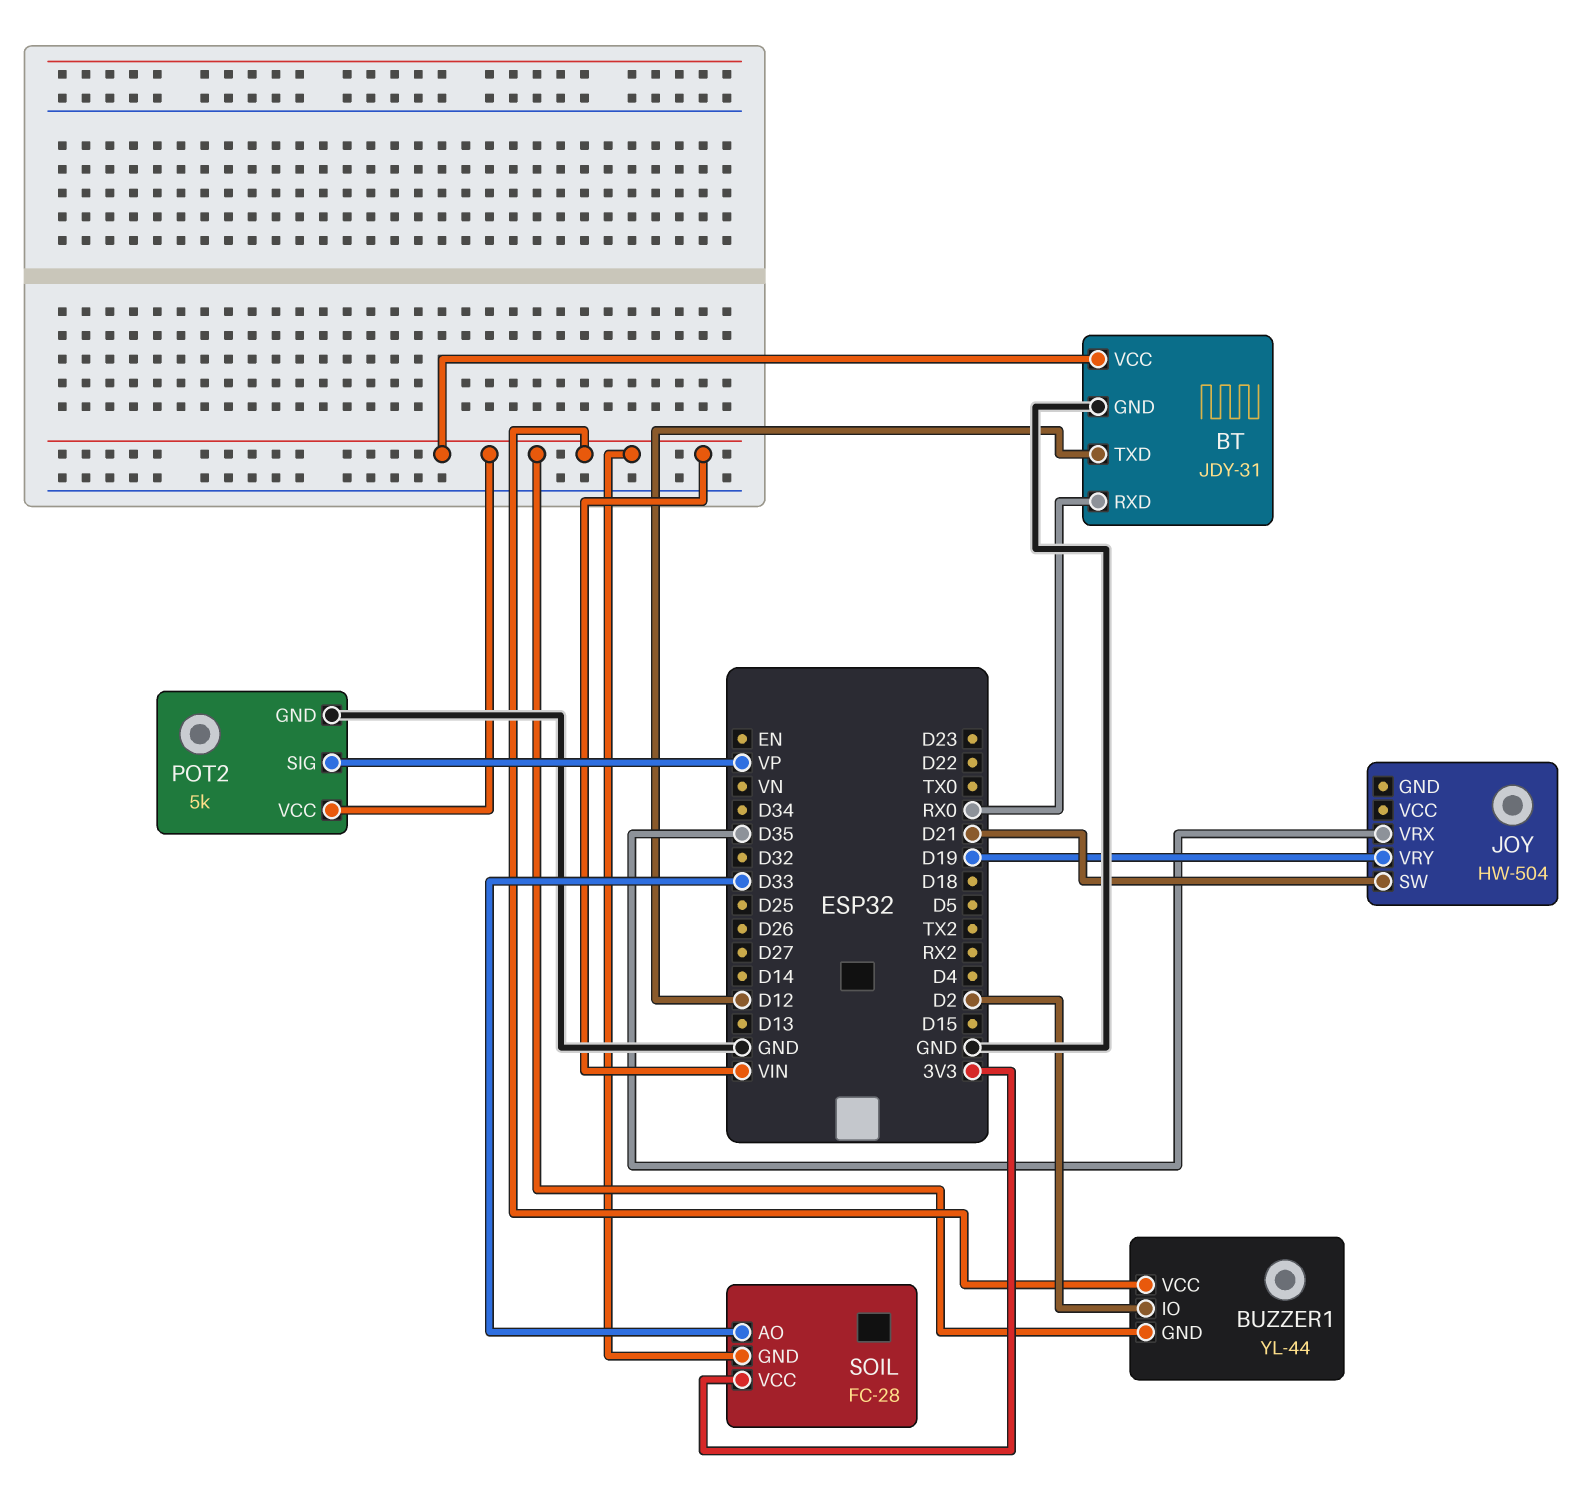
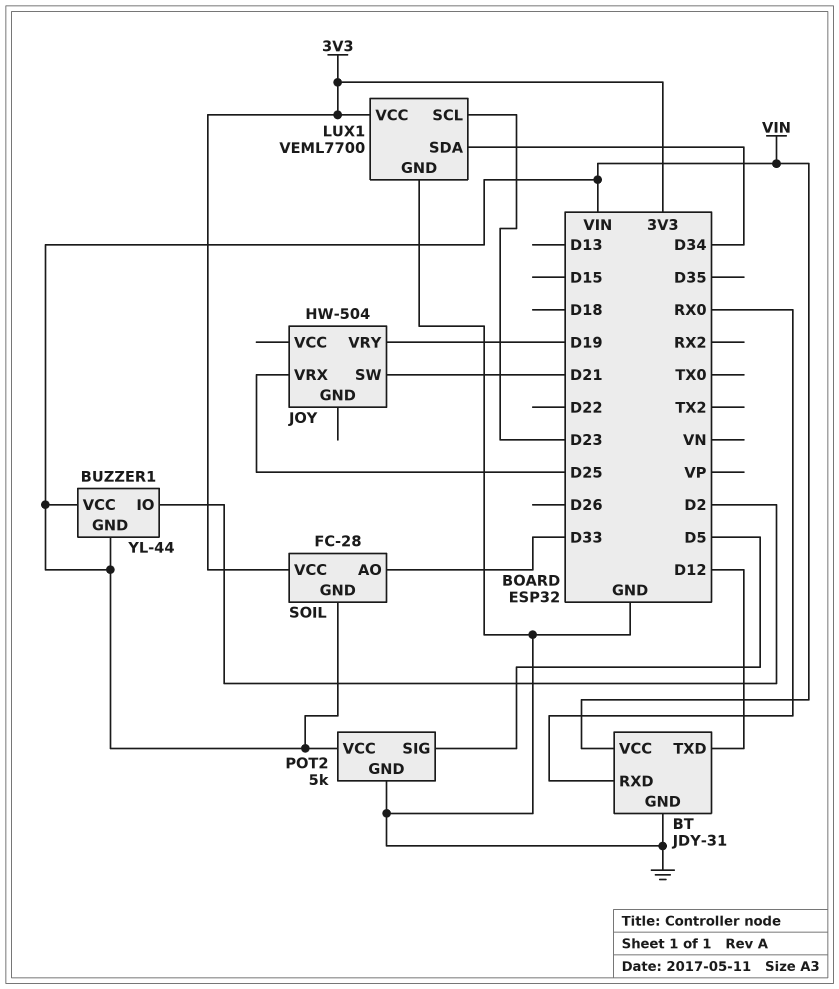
JOY pin VRX: D35 -> D25
LUX1: none -> VEML7700
LUX1 pin GND: none -> GND
LUX1 pin SCL: none -> D23
LUX1 pin SDA: none -> D34
LUX1 pin VCC: none -> 3V3
POT2 pin SIG: VP -> D5

